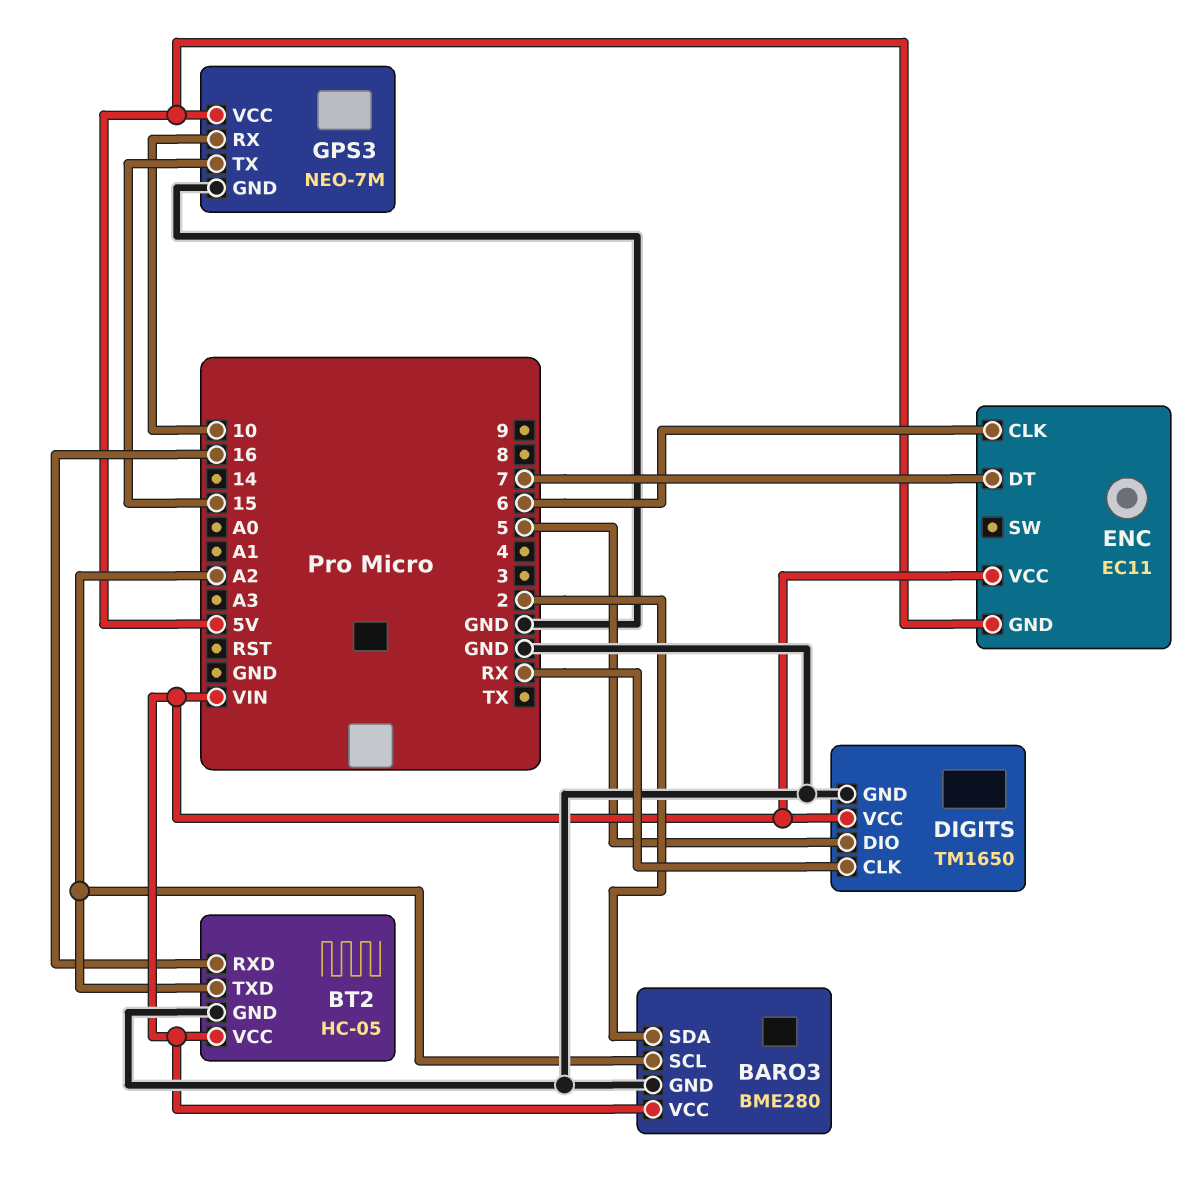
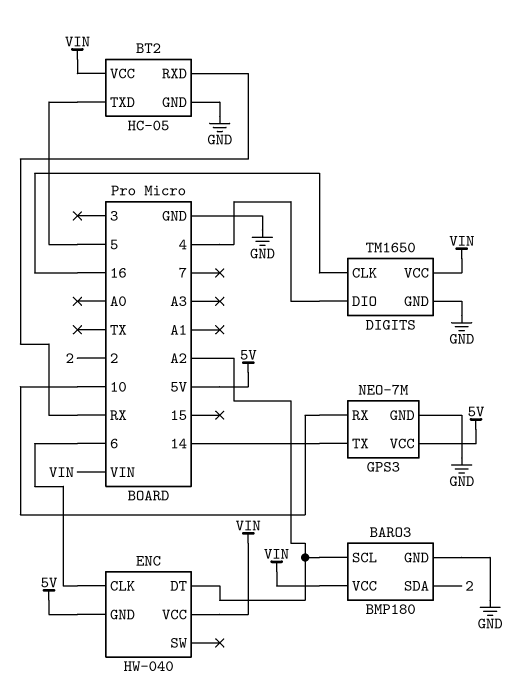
BARO3: BME280 -> BMP180
BT2 pin RXD: 16 -> RX
BT2 pin TXD: A2 -> 5
DIGITS pin CLK: RX -> 16
DIGITS pin DIO: 5 -> 4
ENC: EC11 -> HW-040
ENC pin DT: 7 -> A2
GPS3 pin TX: 15 -> 14

